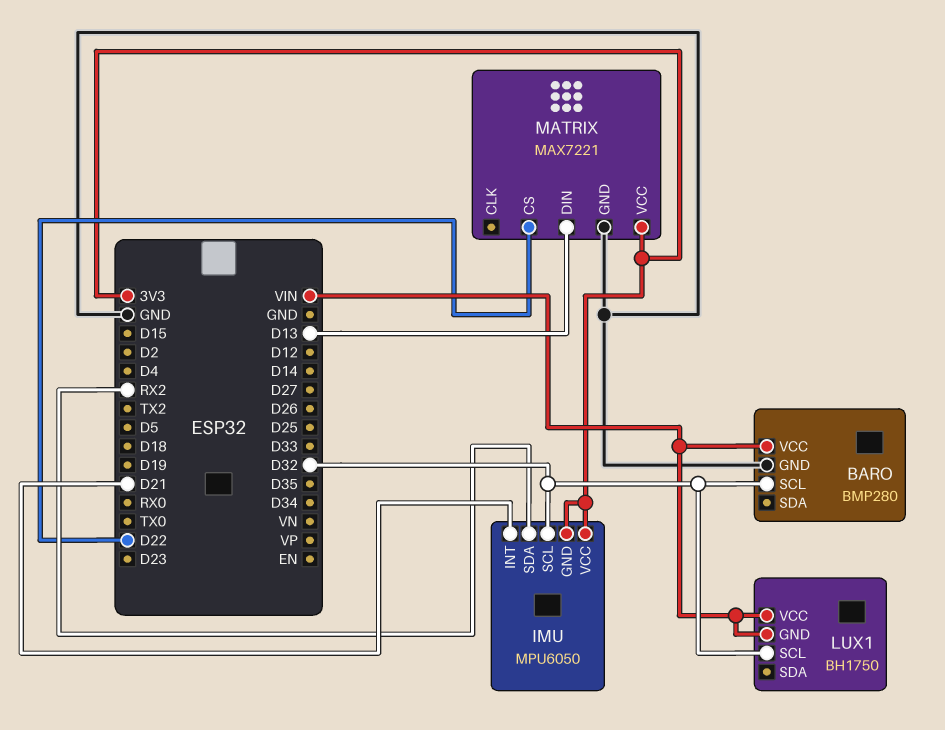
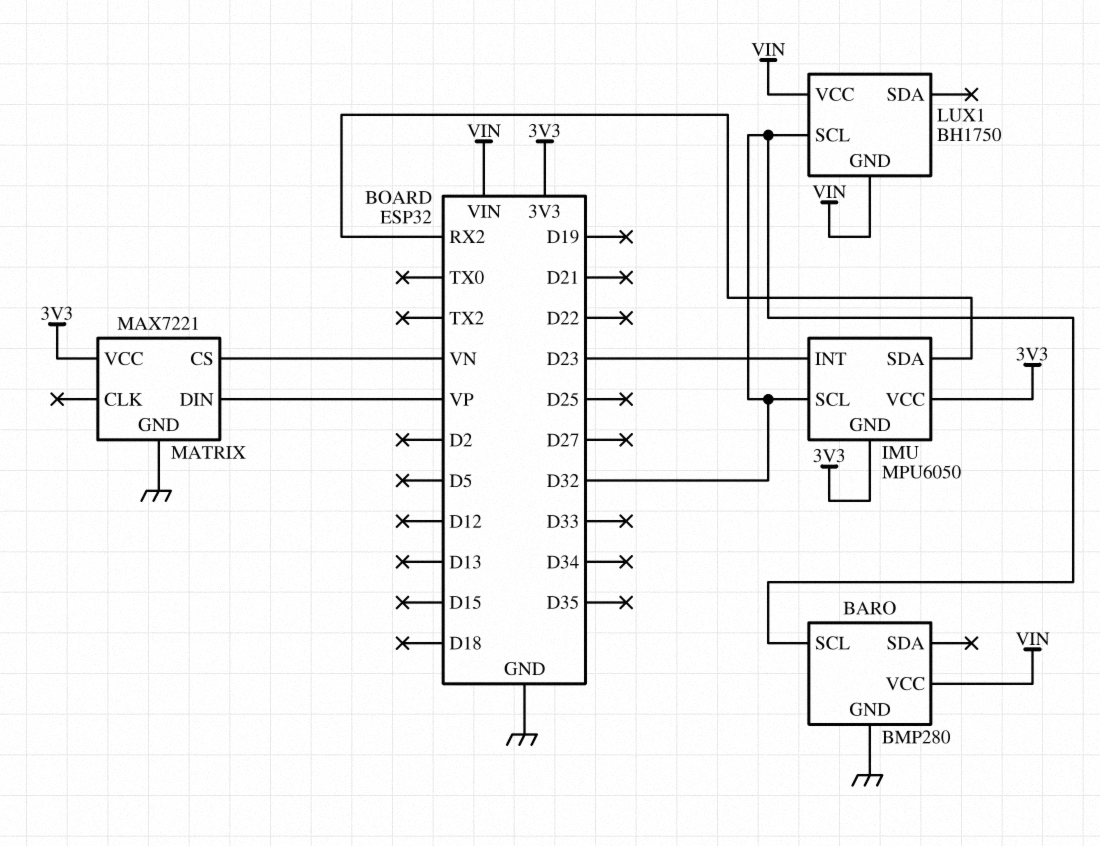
IMU pin INT: D21 -> D23
MATRIX pin CS: D22 -> VN
MATRIX pin DIN: D13 -> VP

